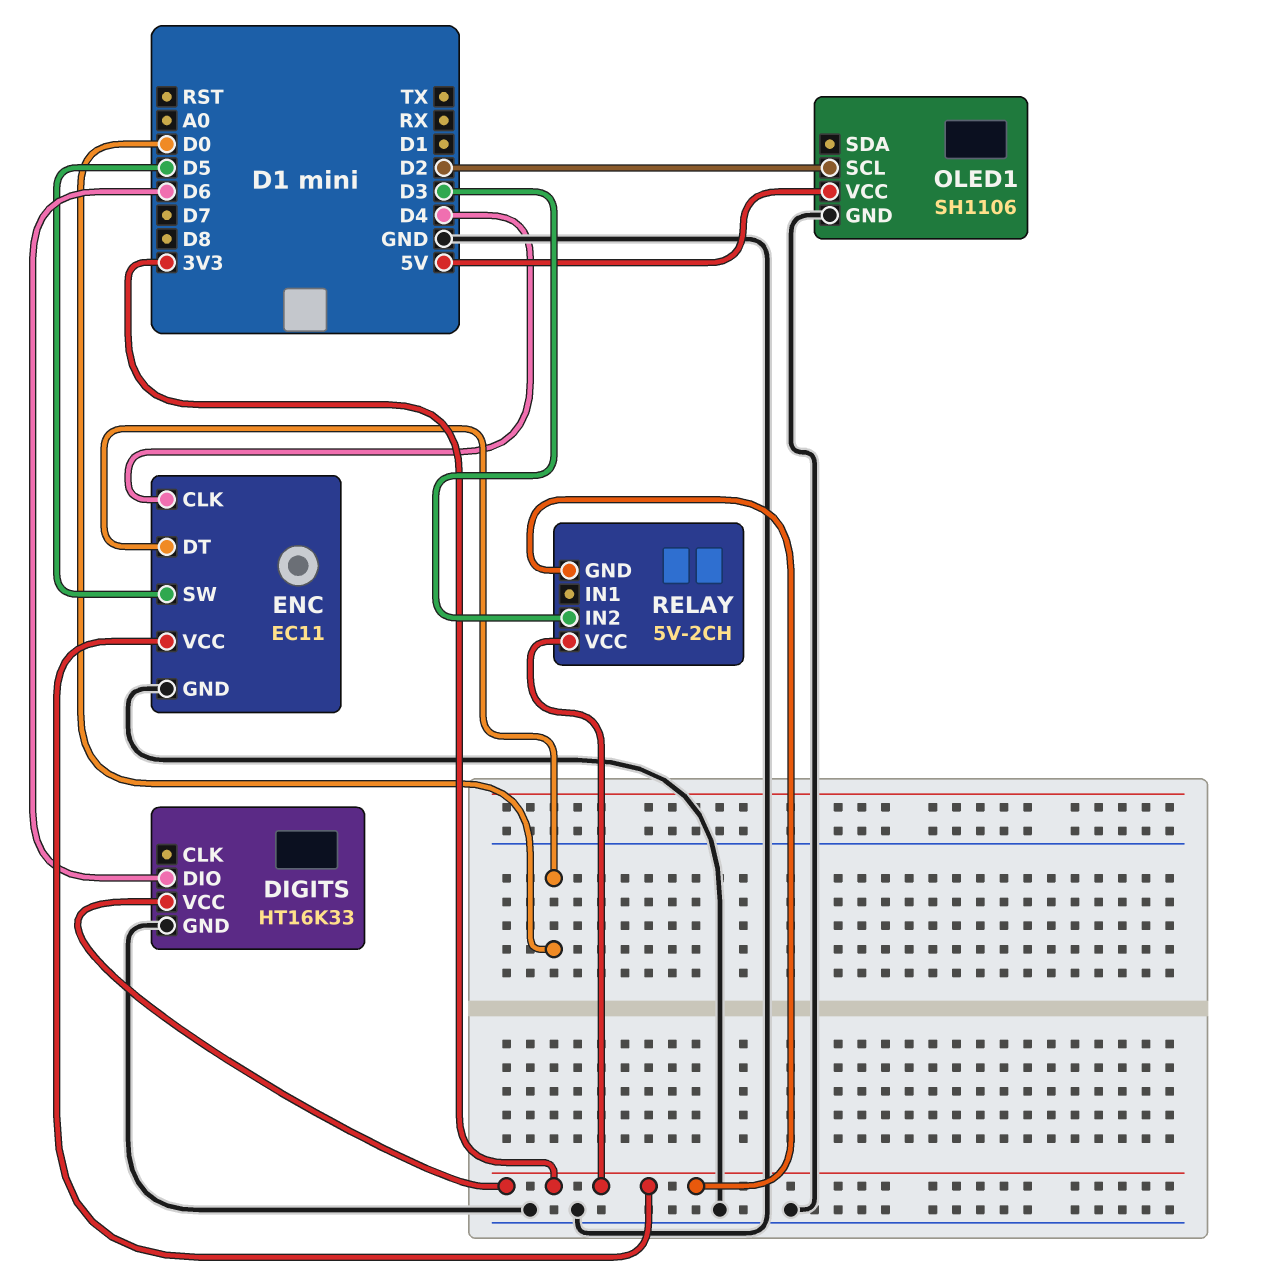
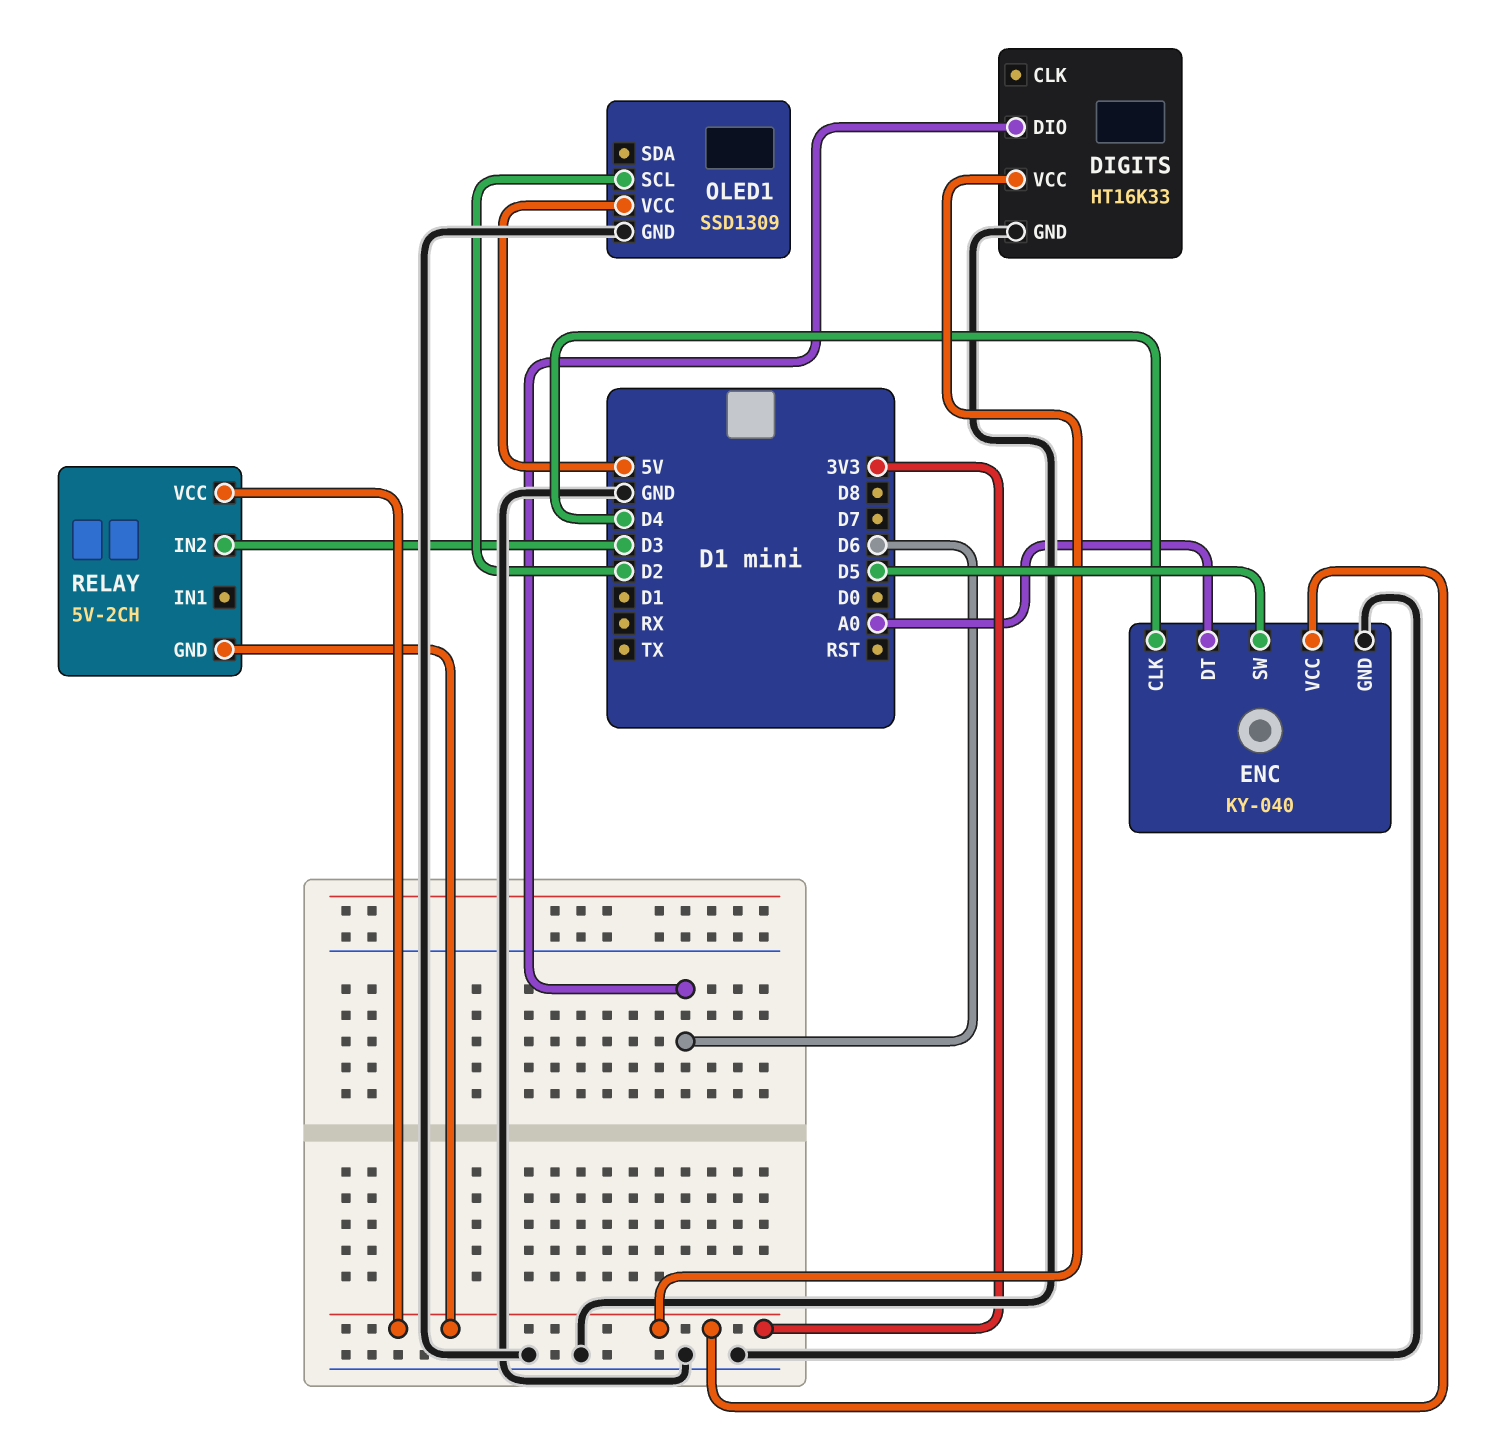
ENC: EC11 -> KY-040
ENC pin DT: D0 -> A0
OLED1: SH1106 -> SSD1309

